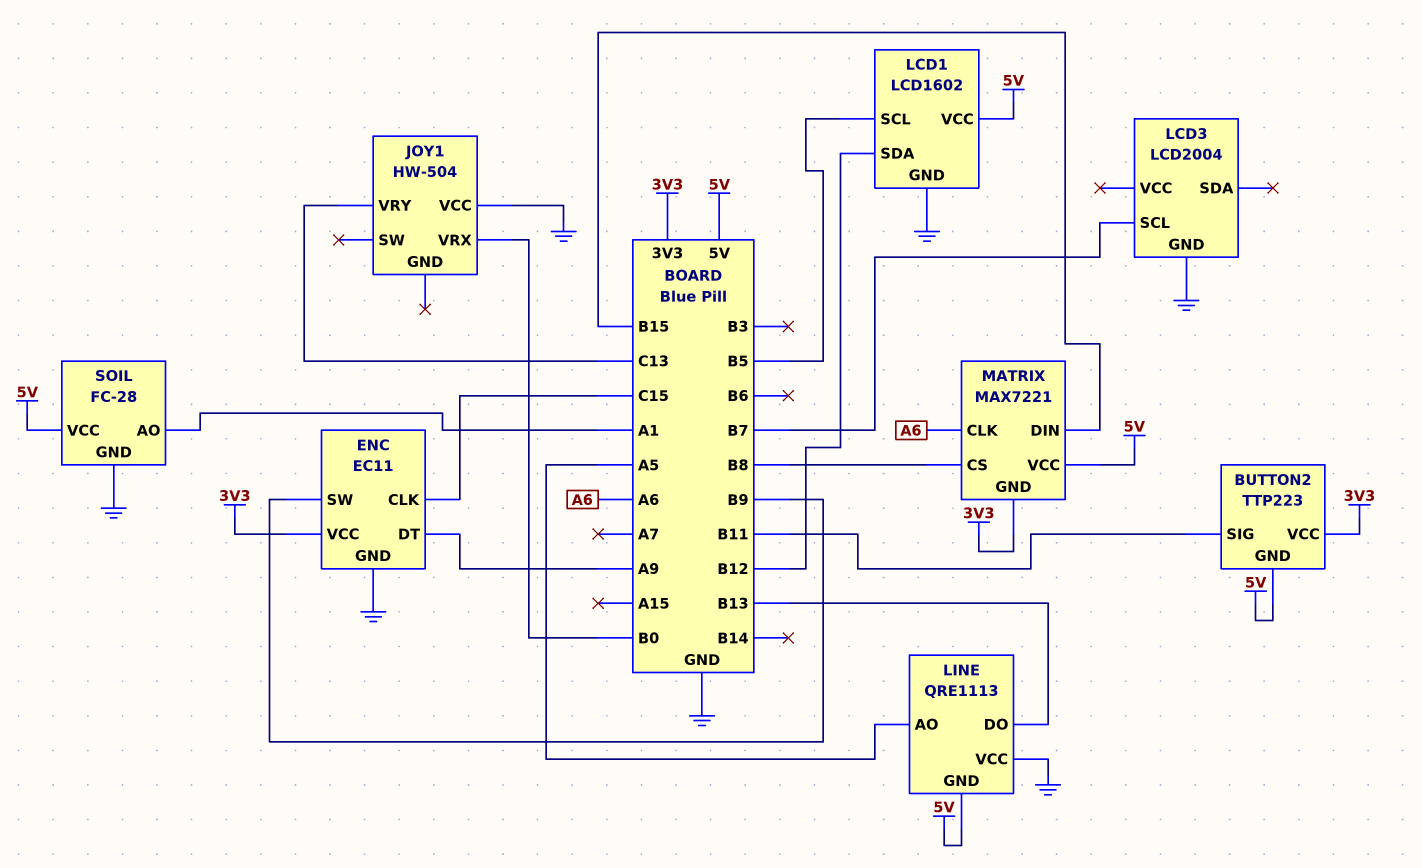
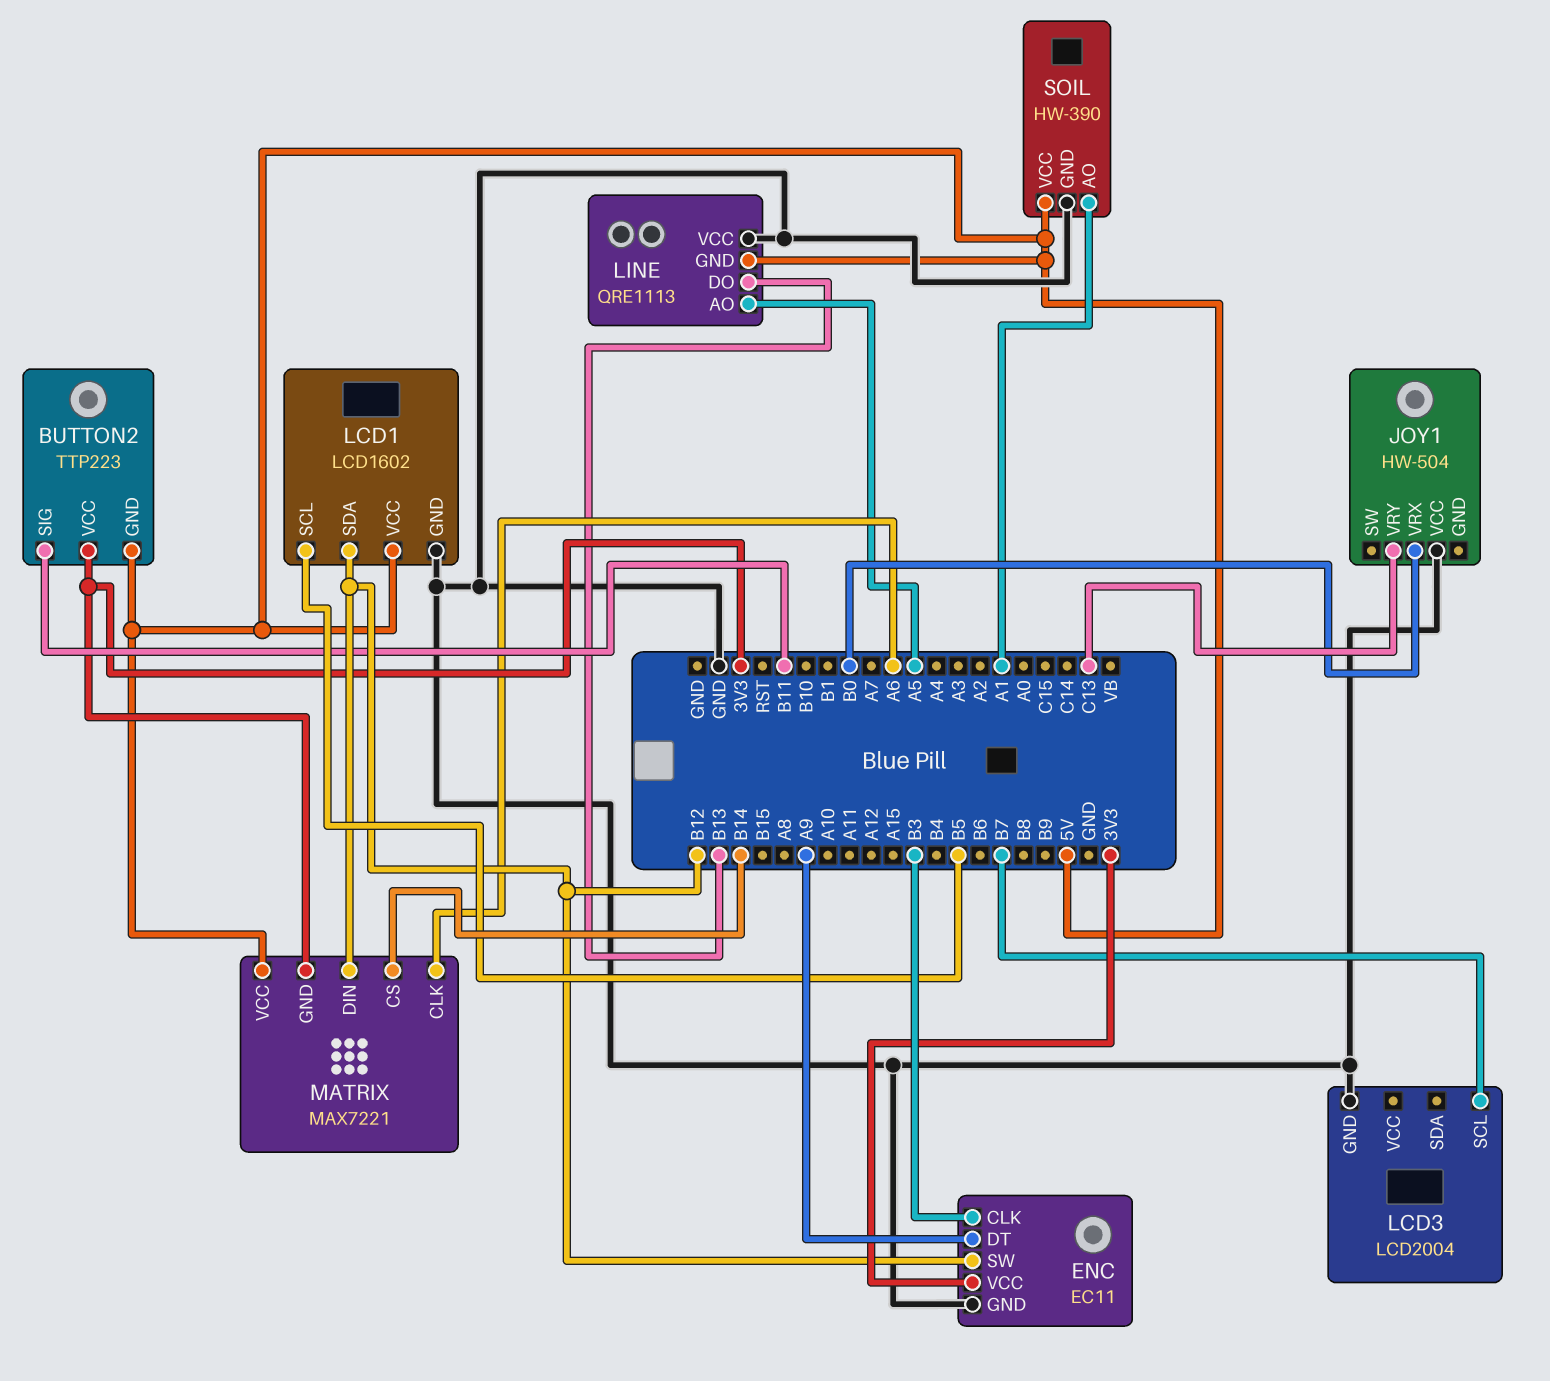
ENC pin CLK: C15 -> B3
ENC pin SW: B9 -> B12
MATRIX pin CS: B8 -> B14
MATRIX pin DIN: B15 -> B12
SOIL: FC-28 -> HW-390

